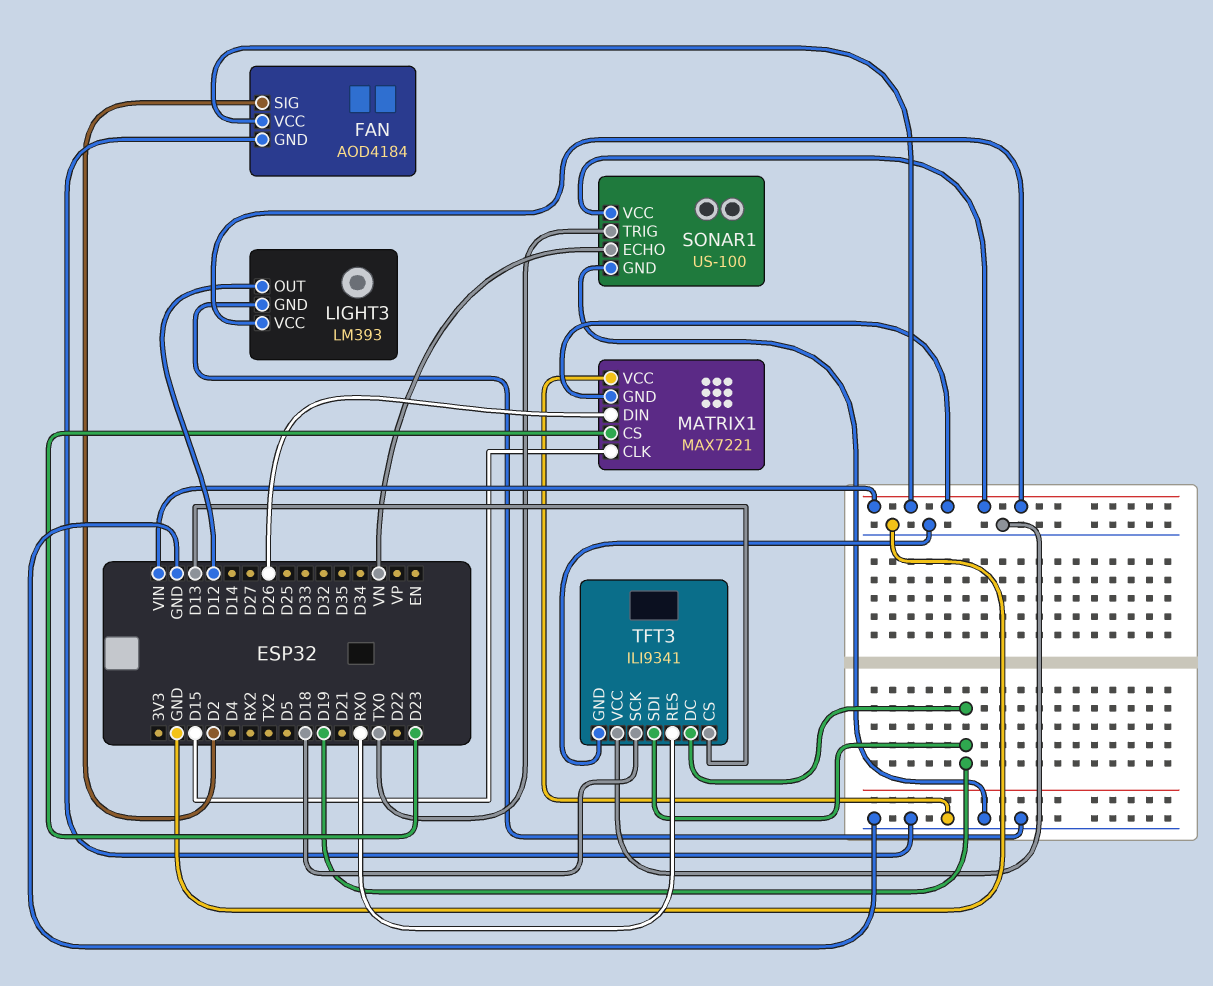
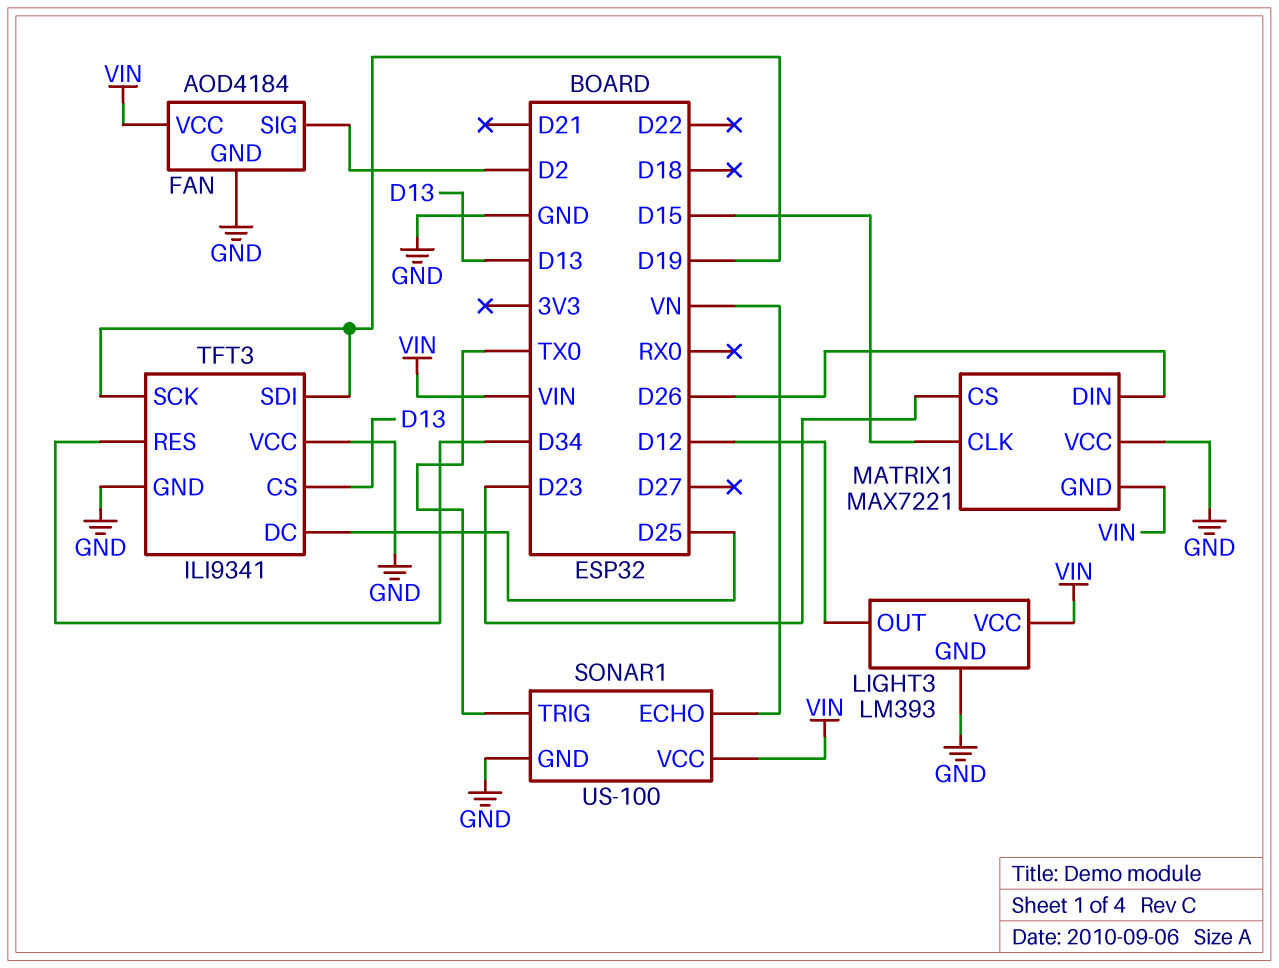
TFT3 pin DC: D19 -> D25
TFT3 pin RES: RX0 -> D34
TFT3 pin SCK: D18 -> D19

